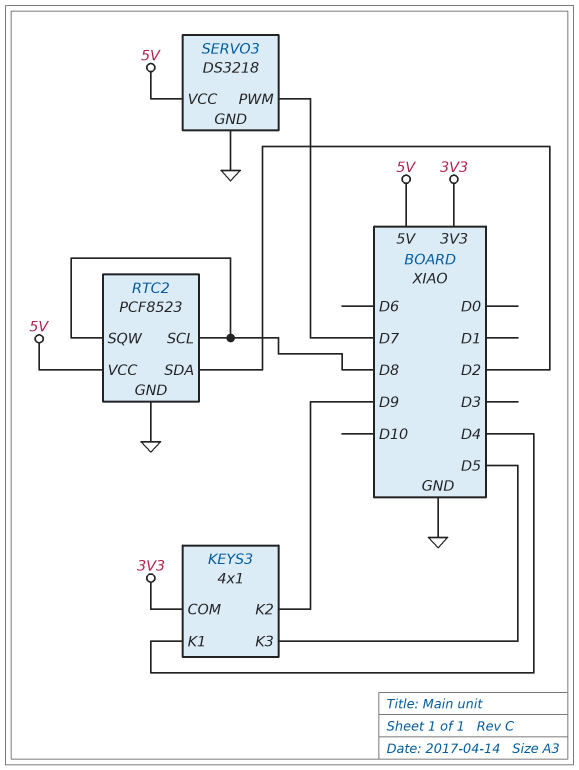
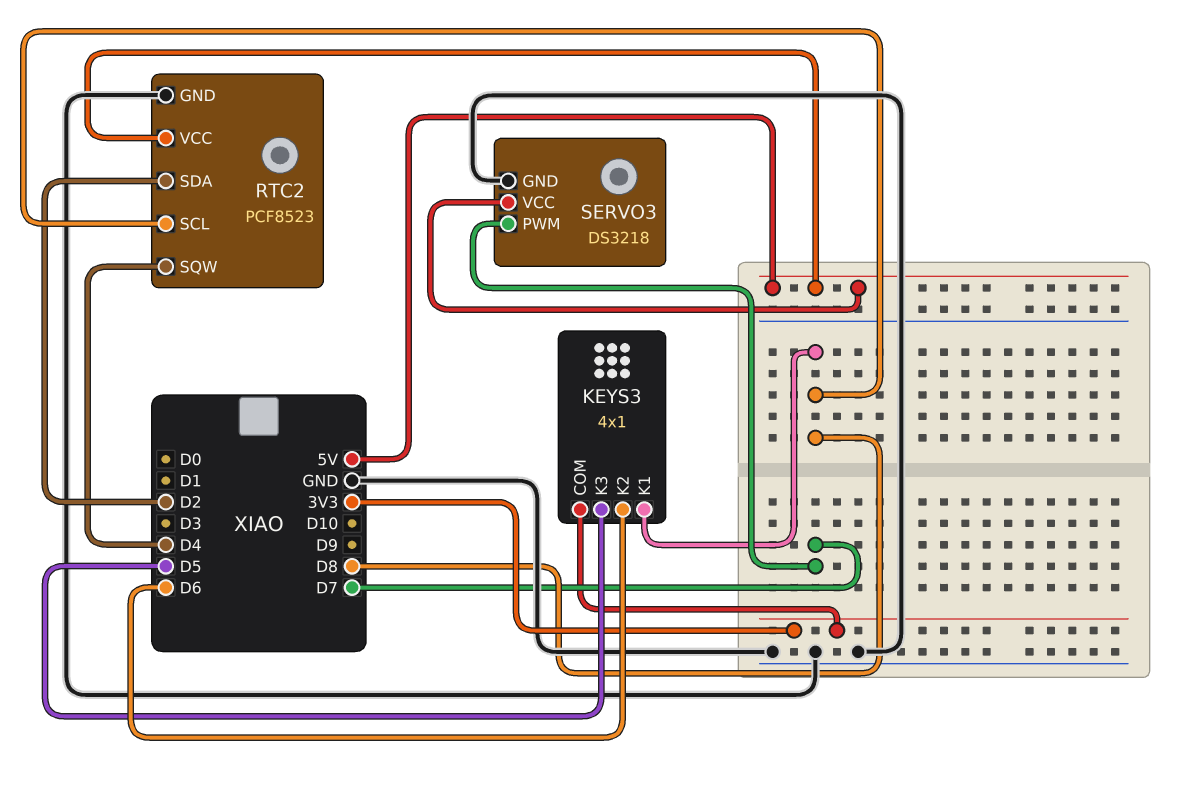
KEYS3 pin K1: D4 -> D8
KEYS3 pin K2: D9 -> D6
RTC2 pin SQW: D8 -> D4

